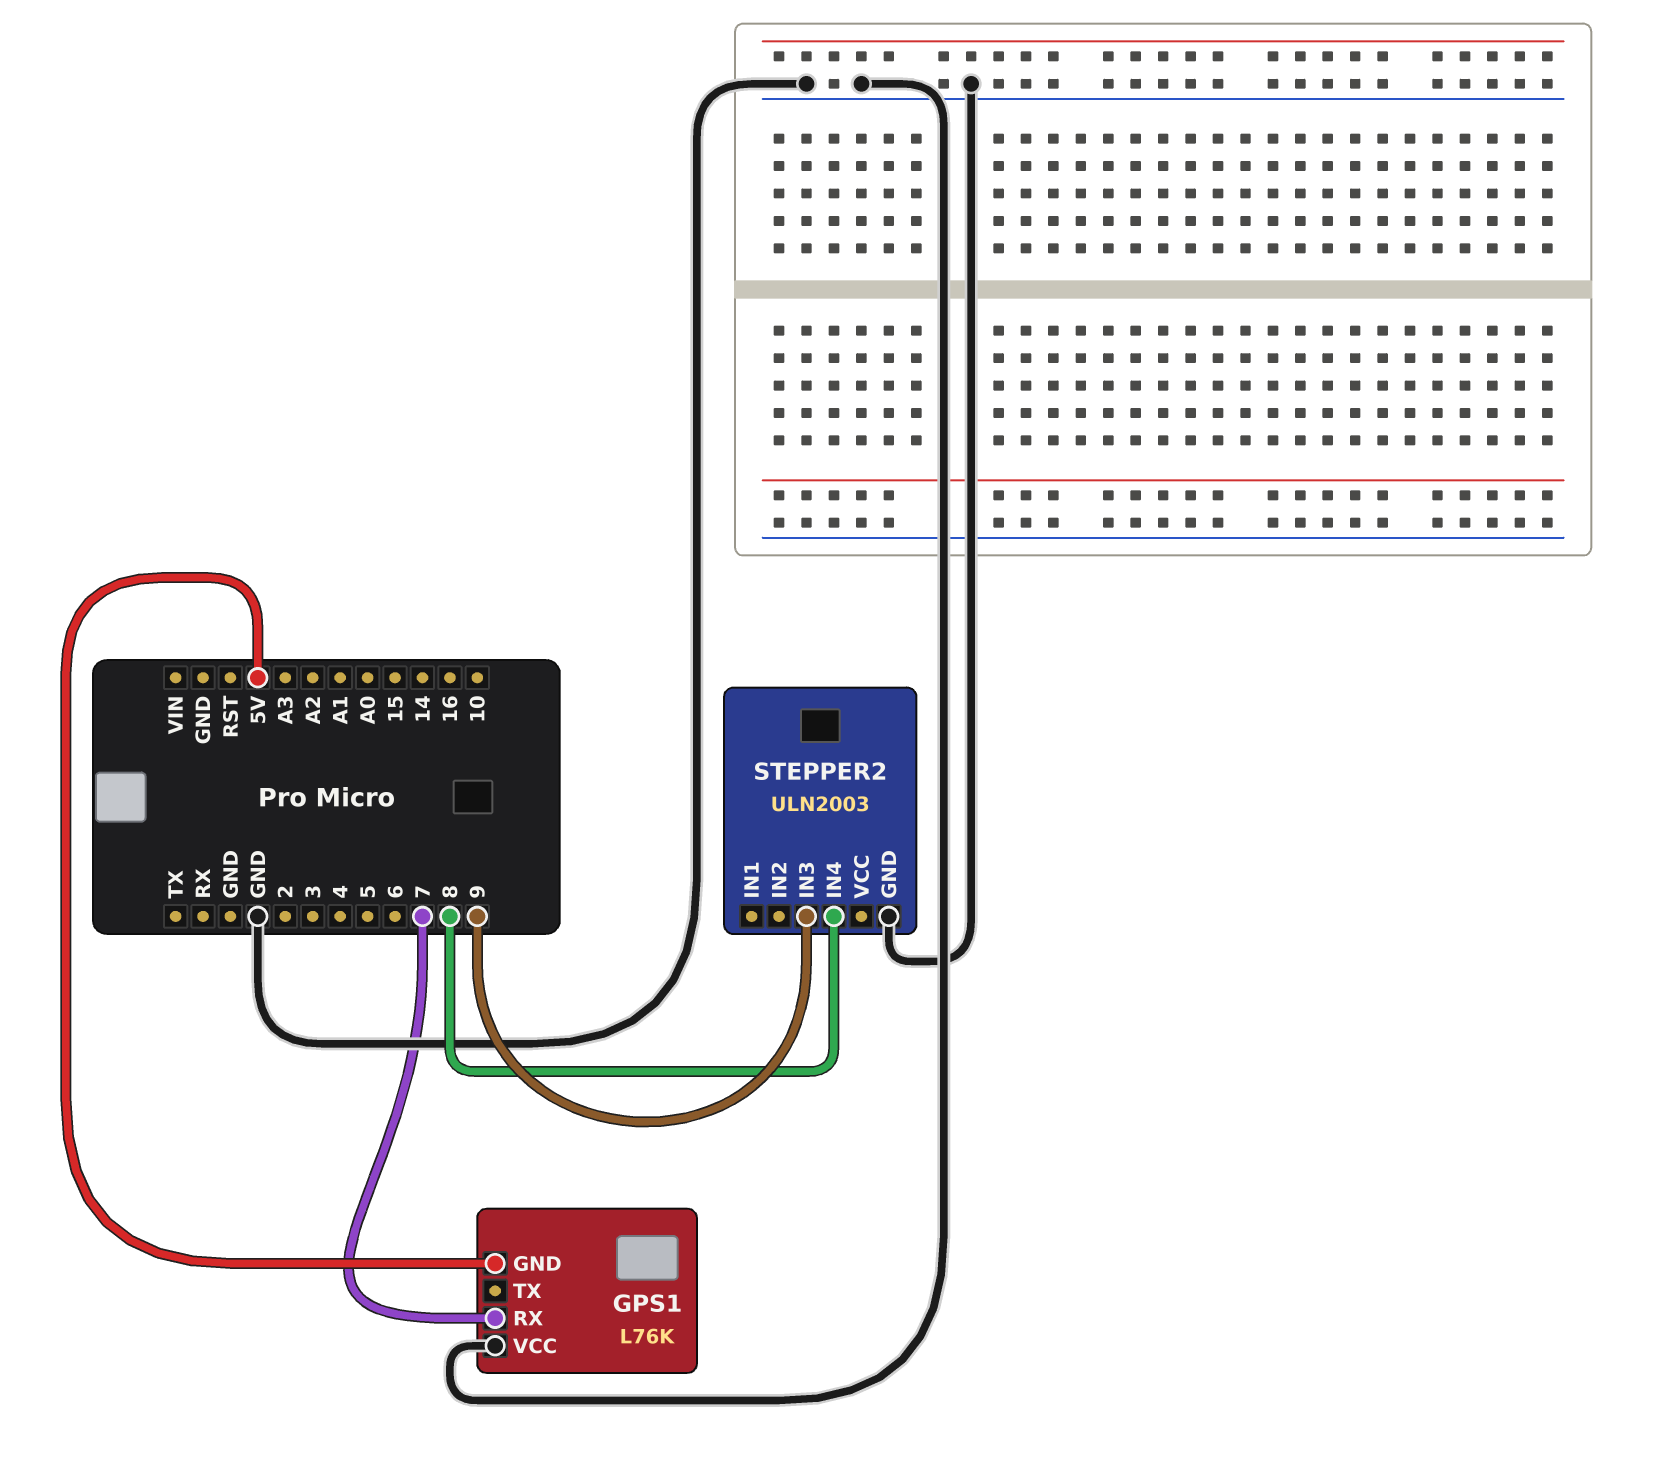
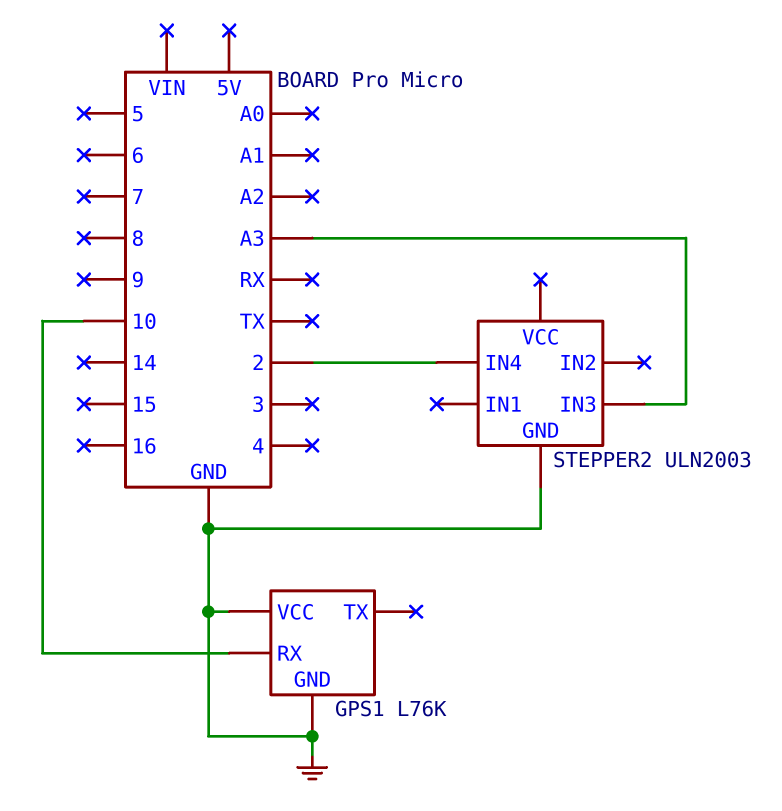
GPS1 pin GND: 5V -> GND
GPS1 pin RX: 7 -> 10
STEPPER2 pin IN3: 9 -> A3
STEPPER2 pin IN4: 8 -> 2

